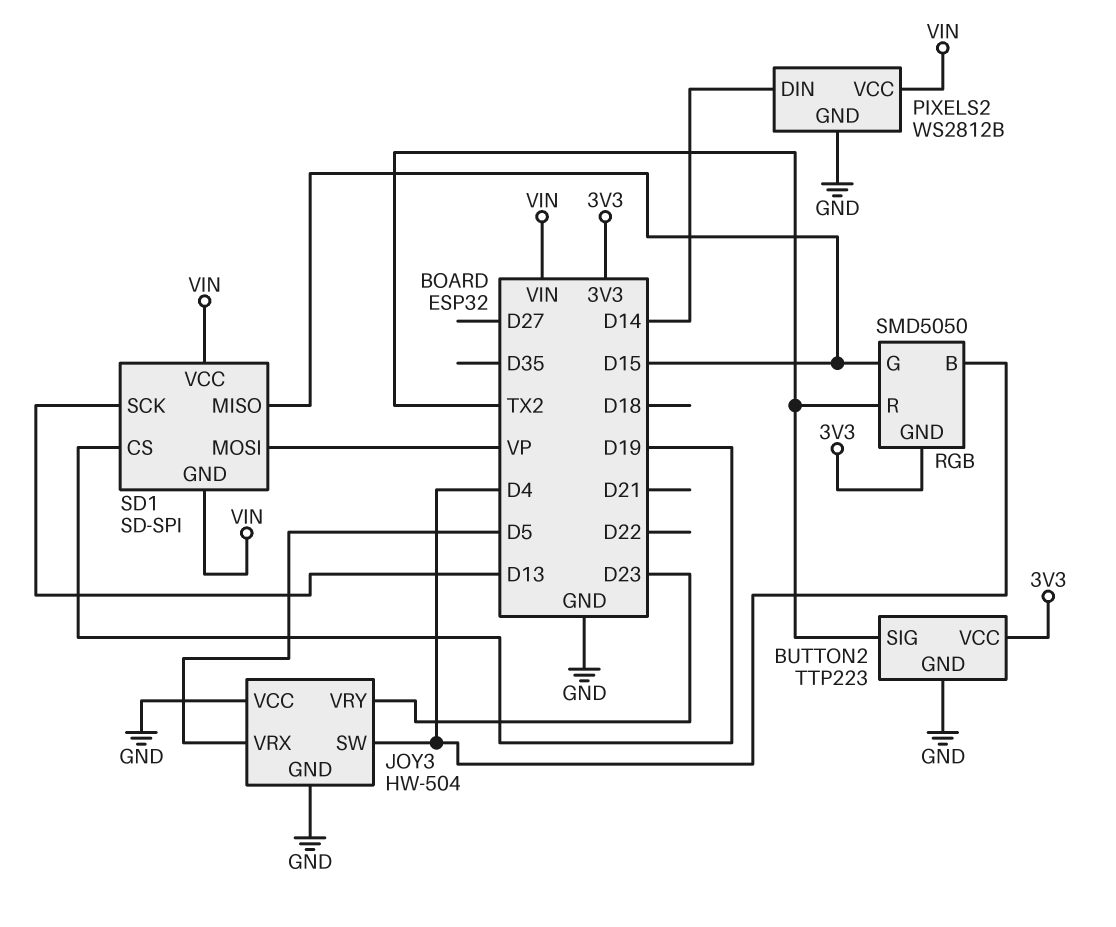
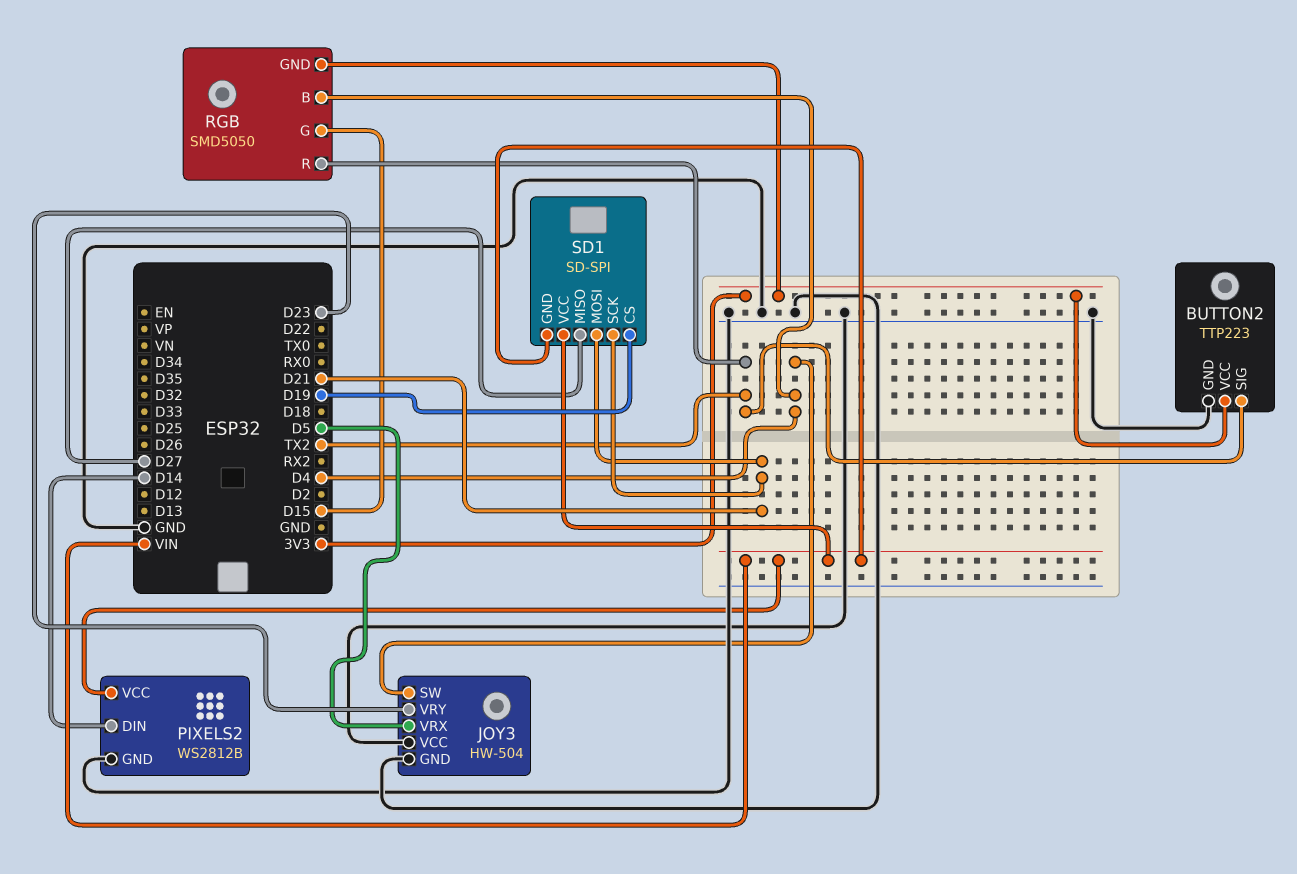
SD1 pin MISO: D15 -> D27
SD1 pin MOSI: VP -> D21
SD1 pin SCK: D13 -> D21

